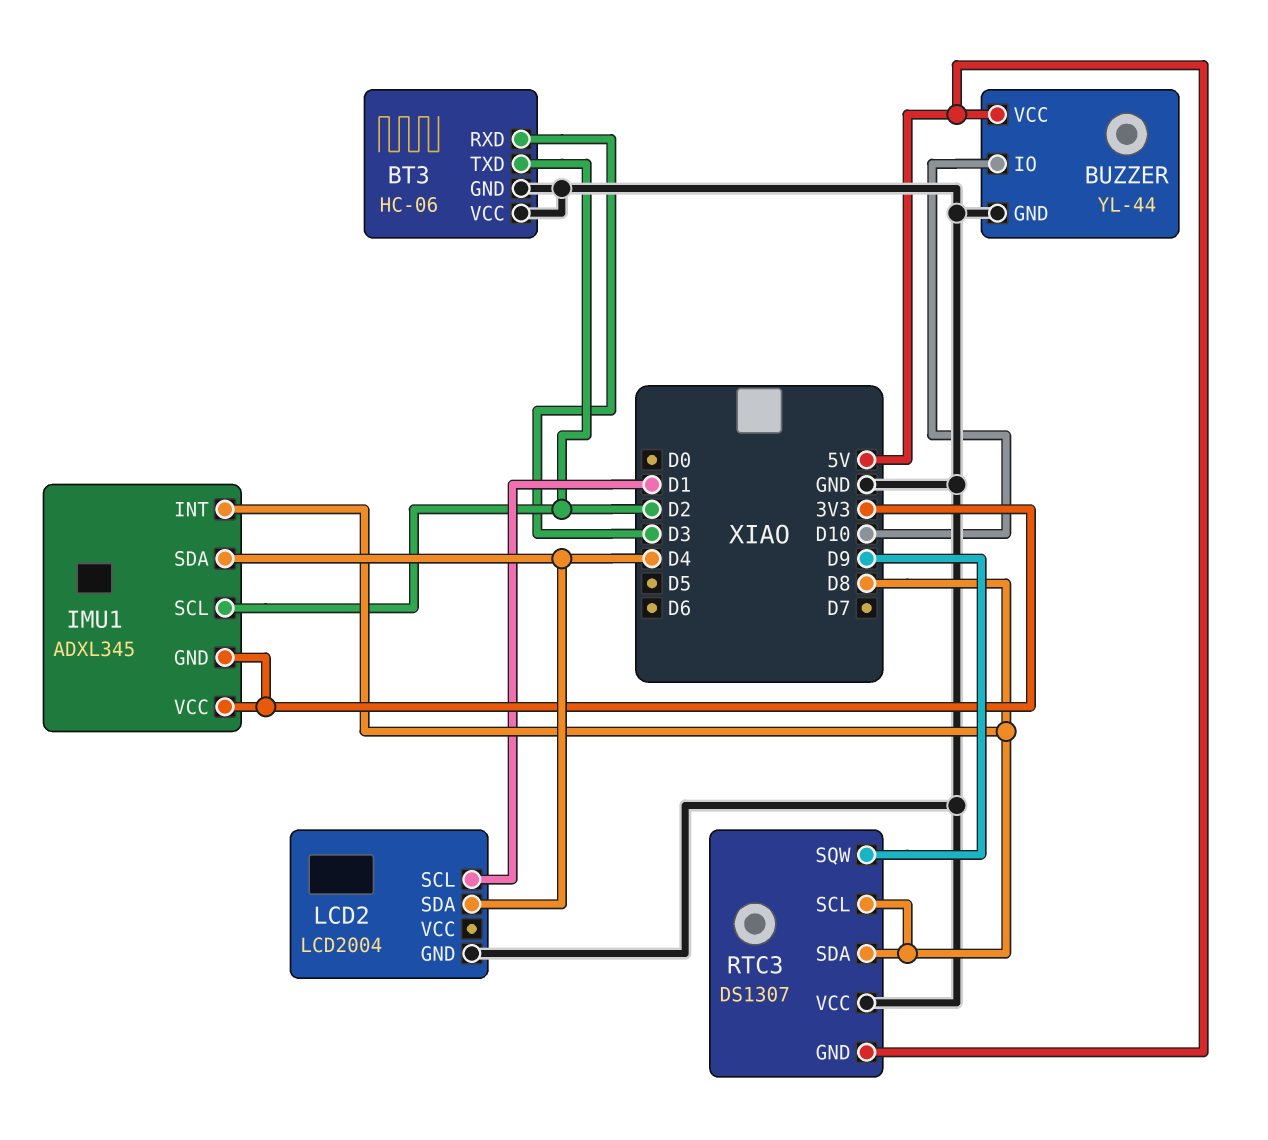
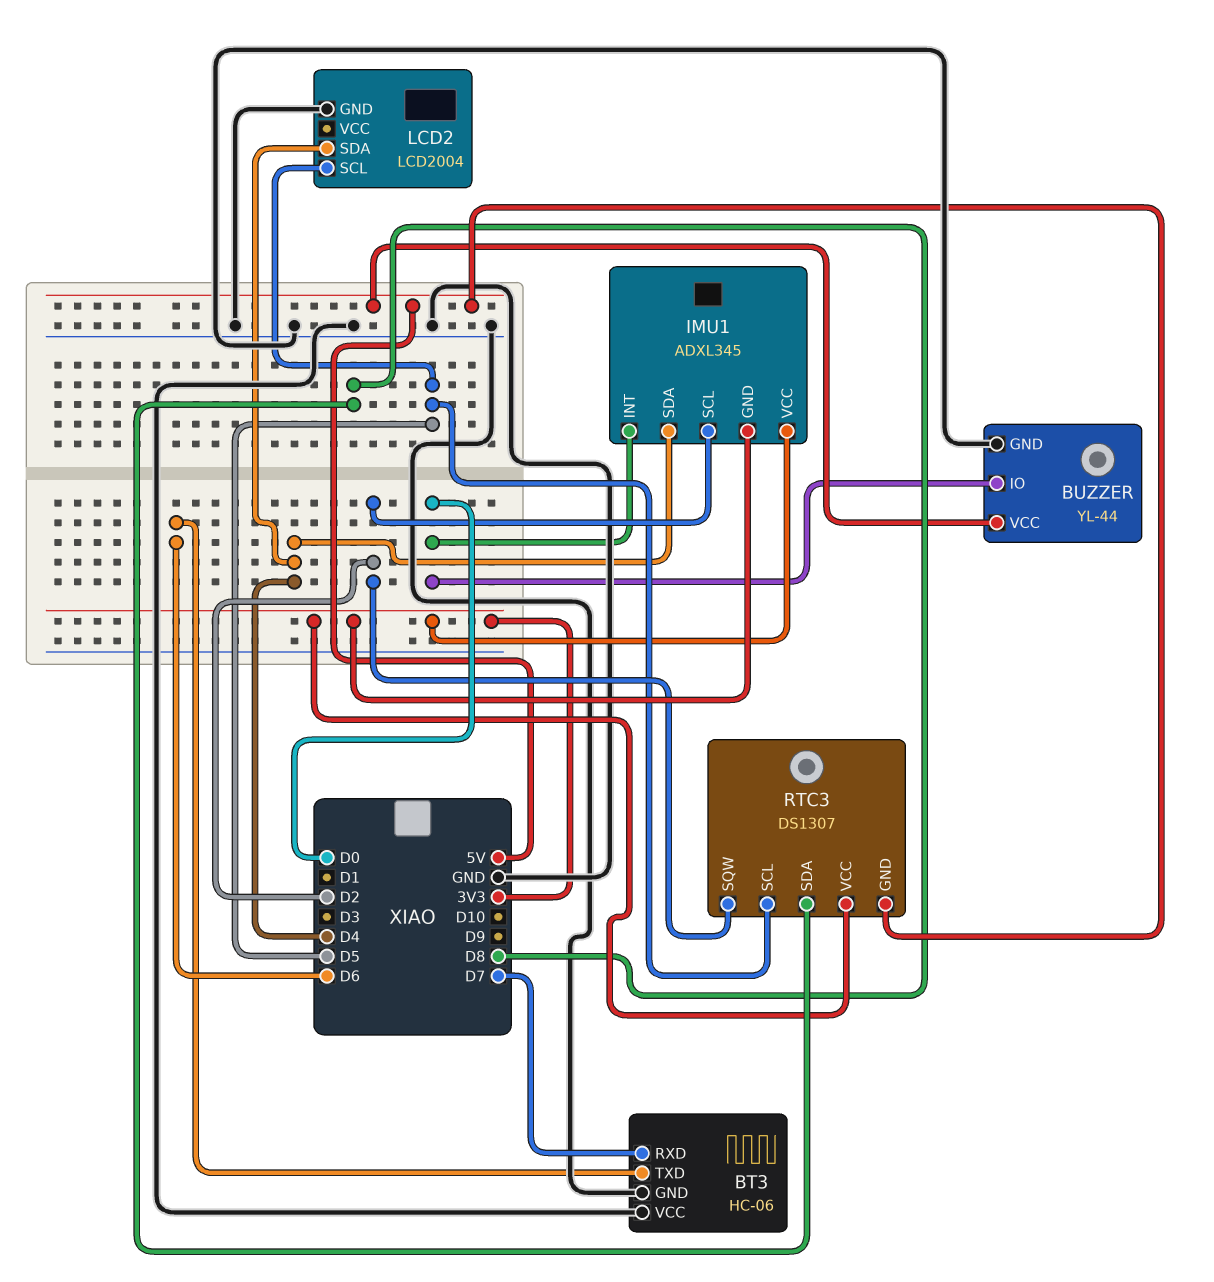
BT3 pin RXD: D3 -> D7
BT3 pin TXD: D2 -> D6
BUZZER pin IO: D10 -> D0
IMU1 pin INT: D8 -> D0
LCD2 pin SCL: D1 -> D5
RTC3 pin SCL: D8 -> D5
RTC3 pin SQW: D9 -> D2
RTC3 pin VCC: GND -> 3V3

